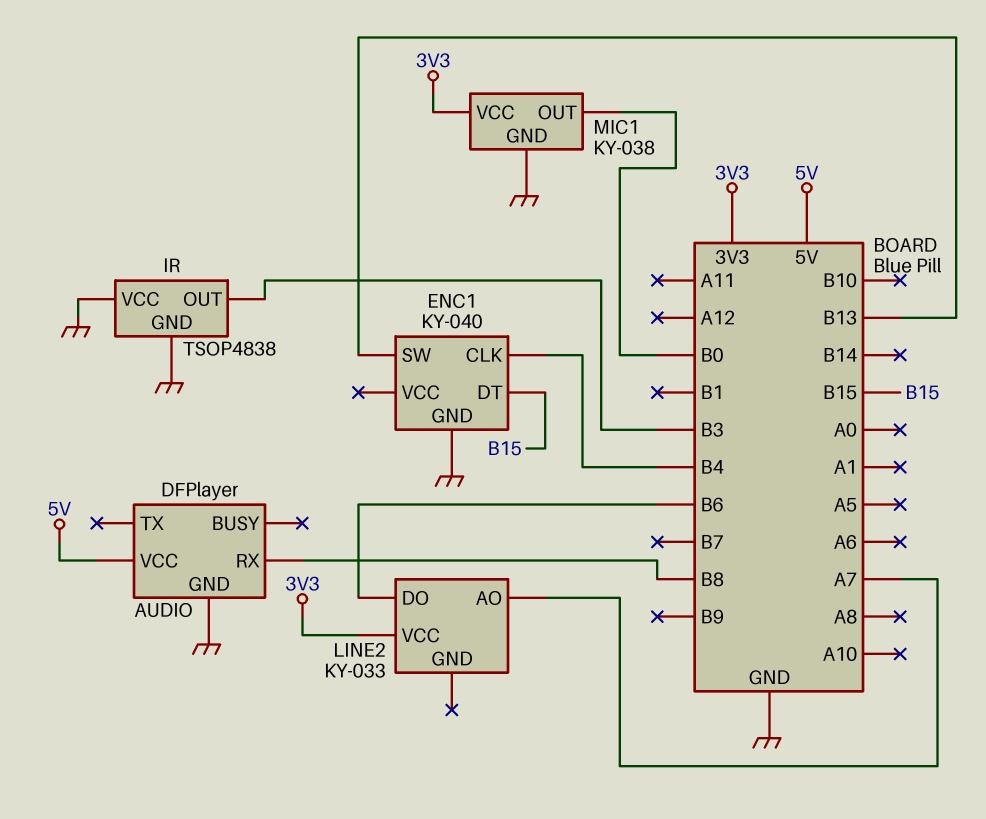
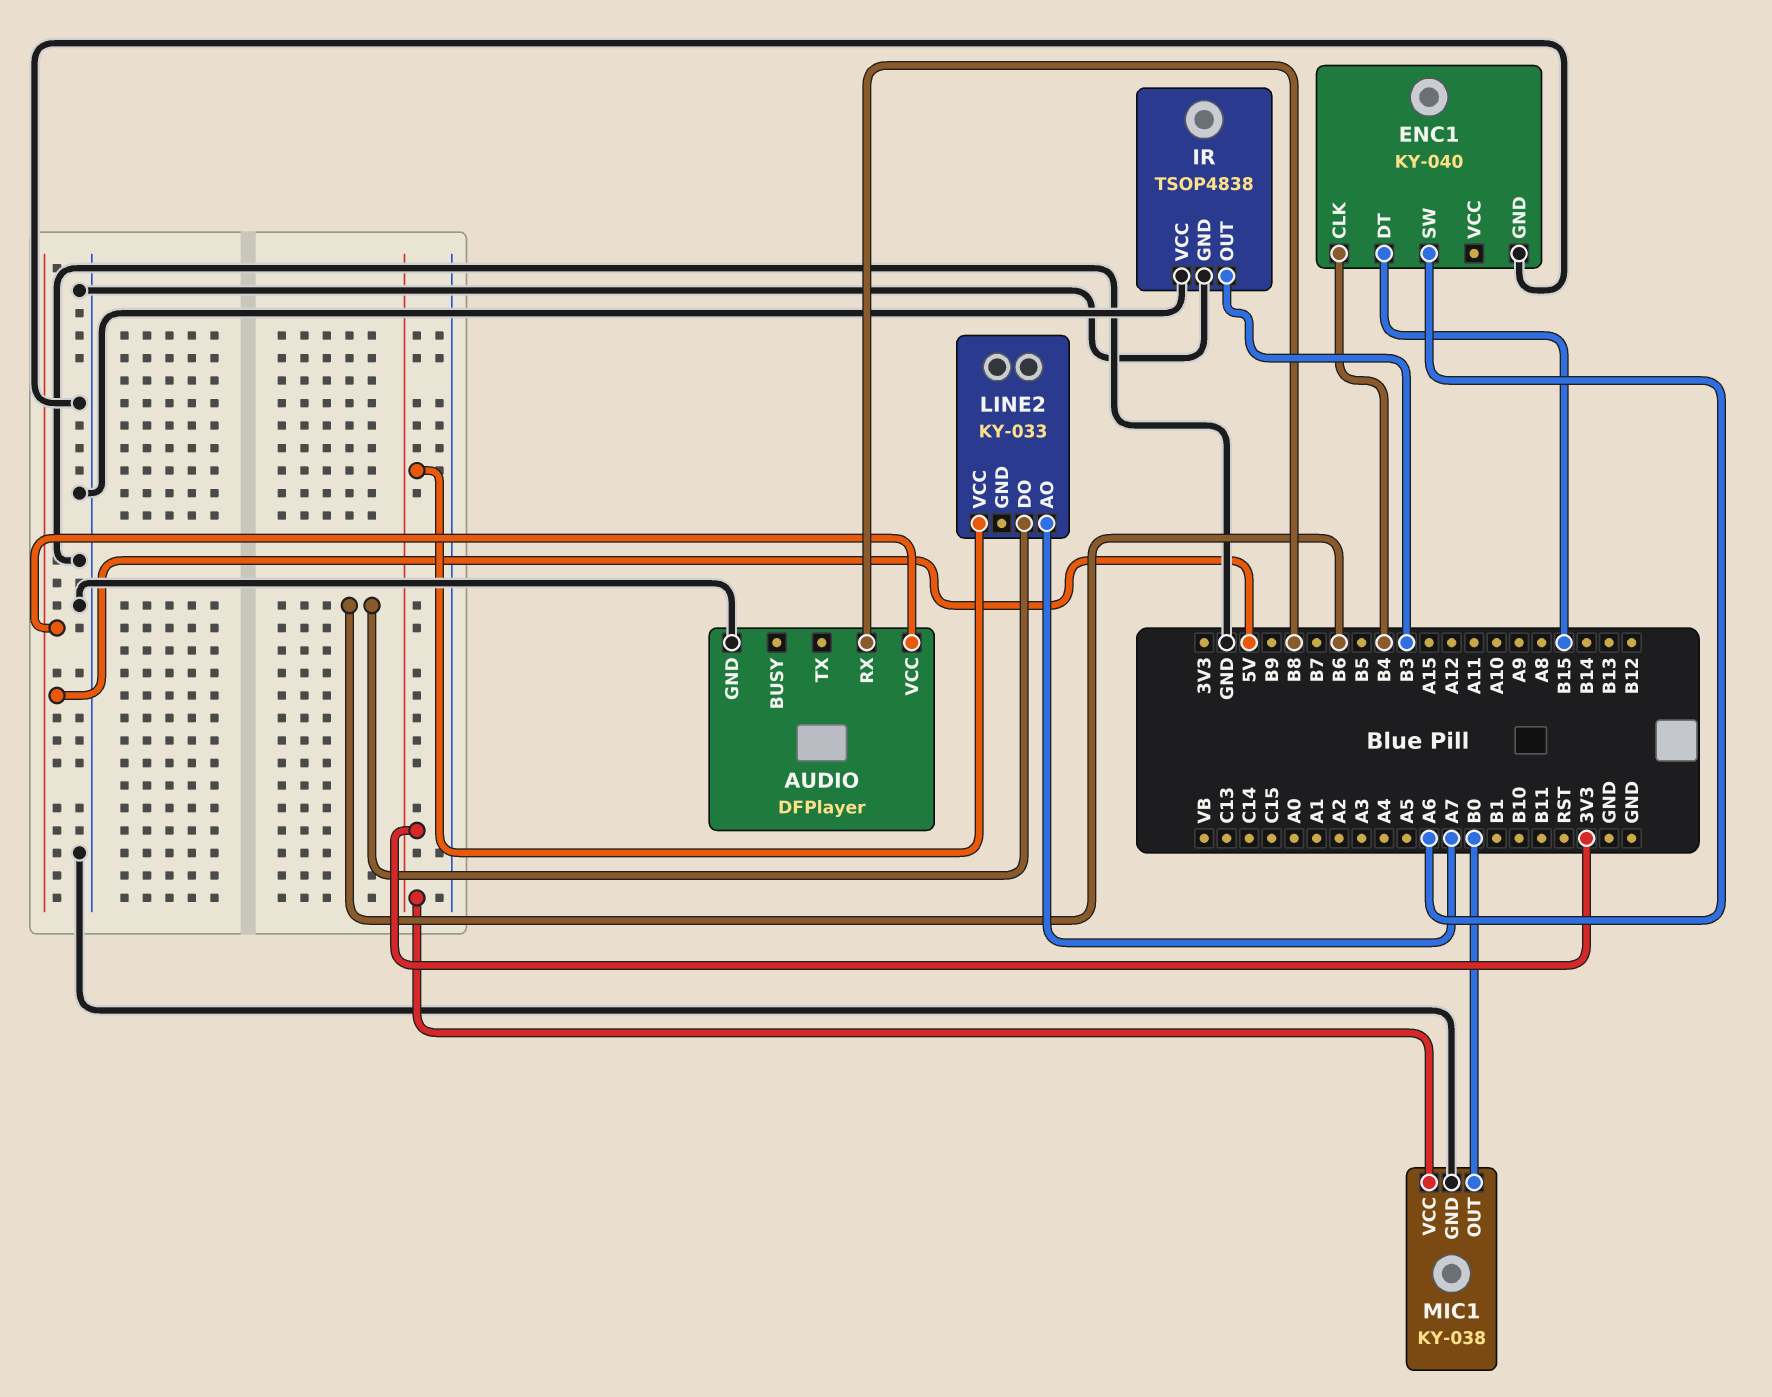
ENC1 pin SW: B13 -> A6

